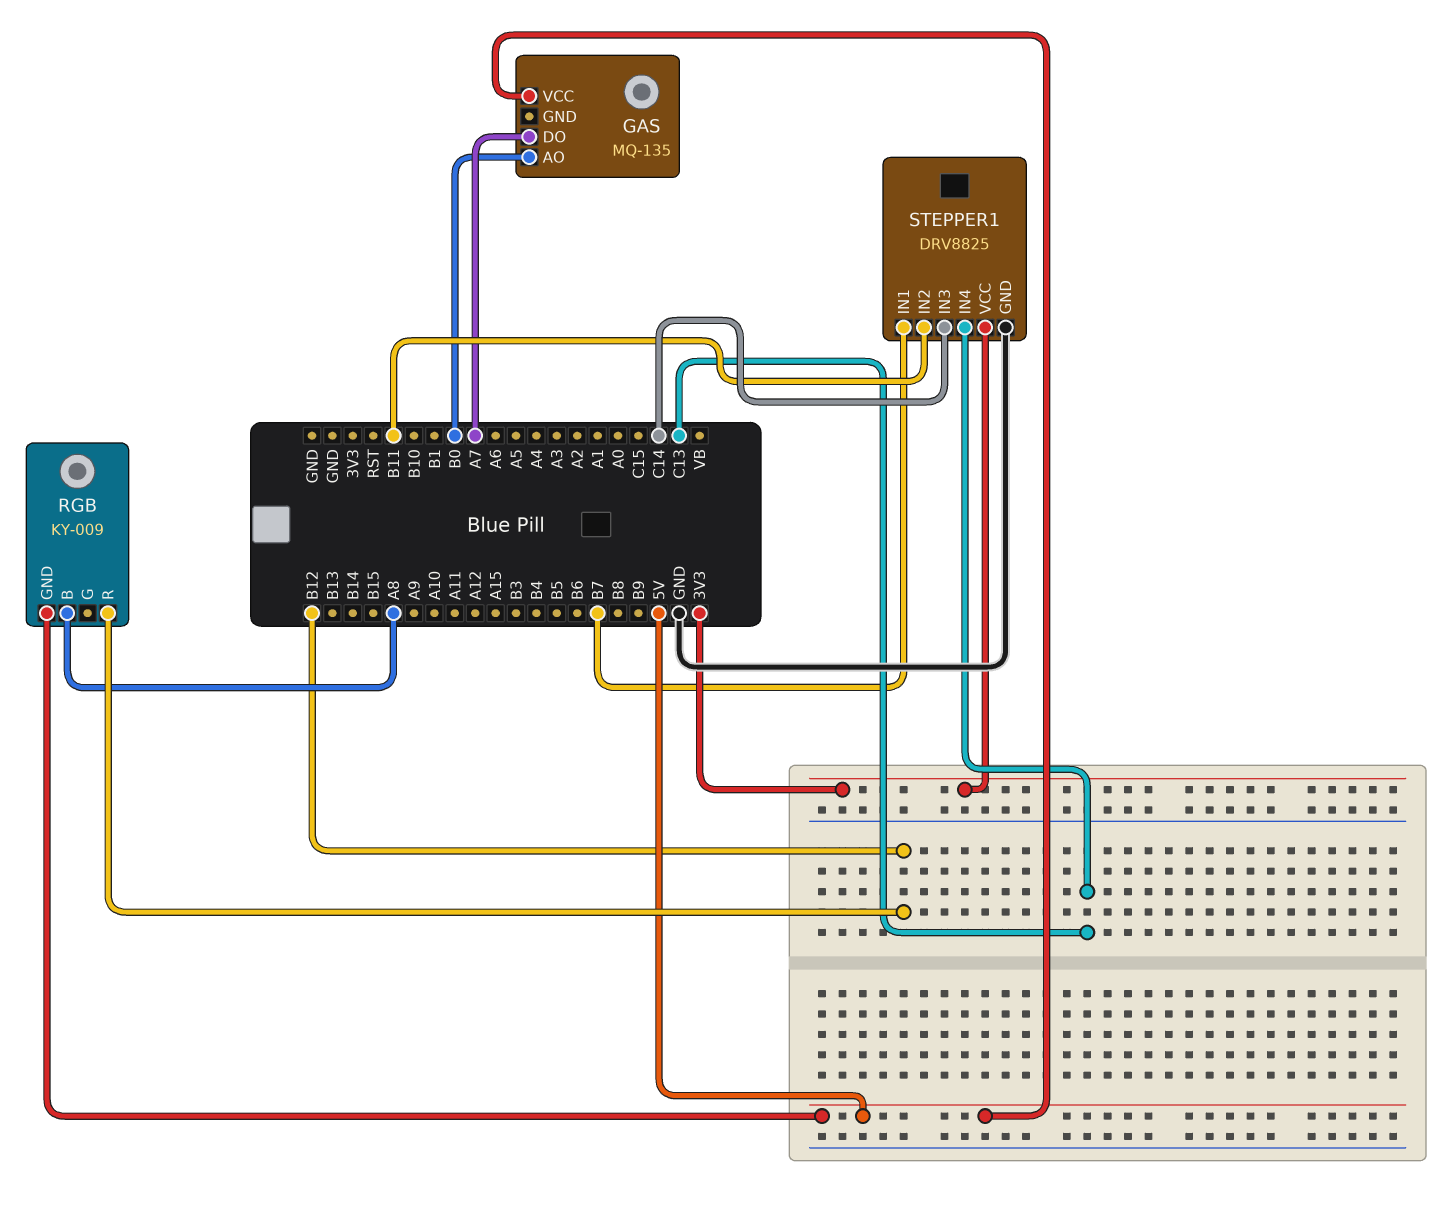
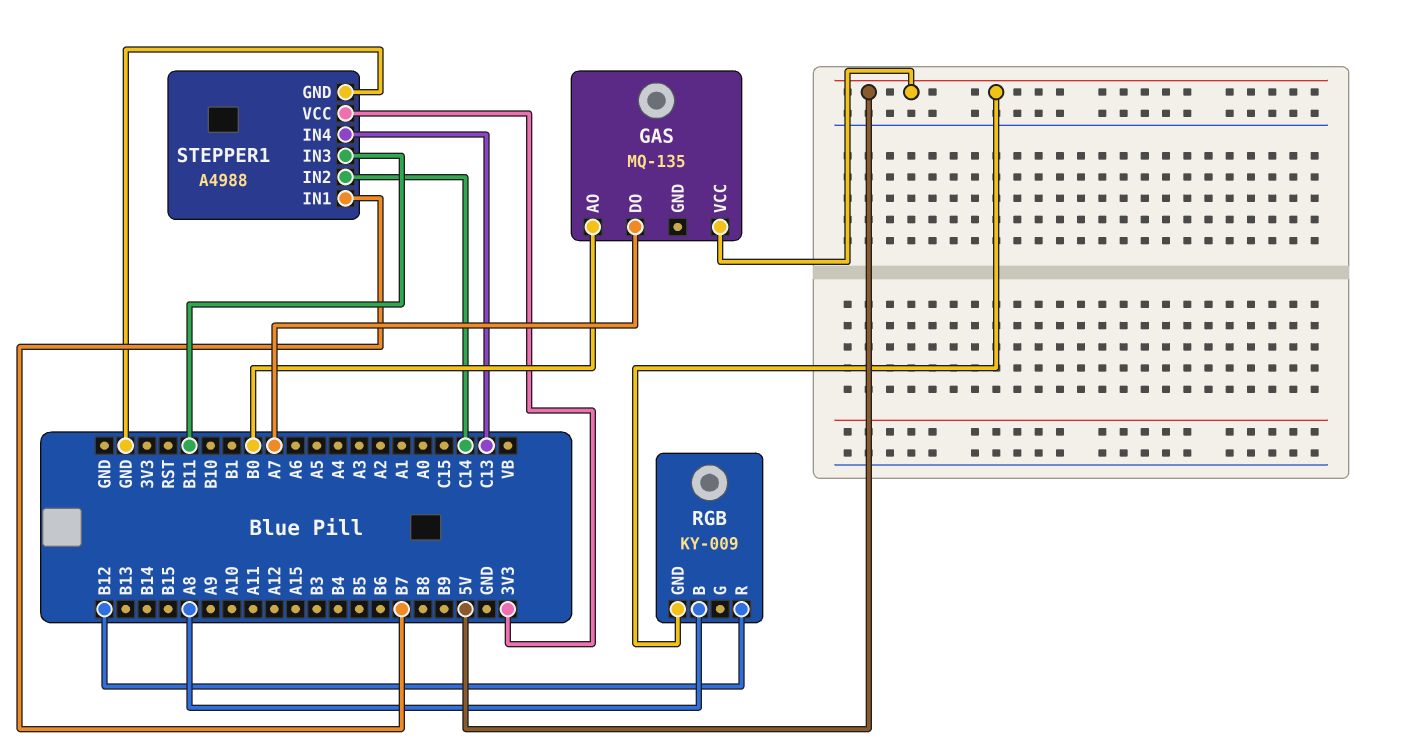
STEPPER1: DRV8825 -> A4988
STEPPER1 pin IN2: B11 -> C14
STEPPER1 pin IN3: C14 -> B11

